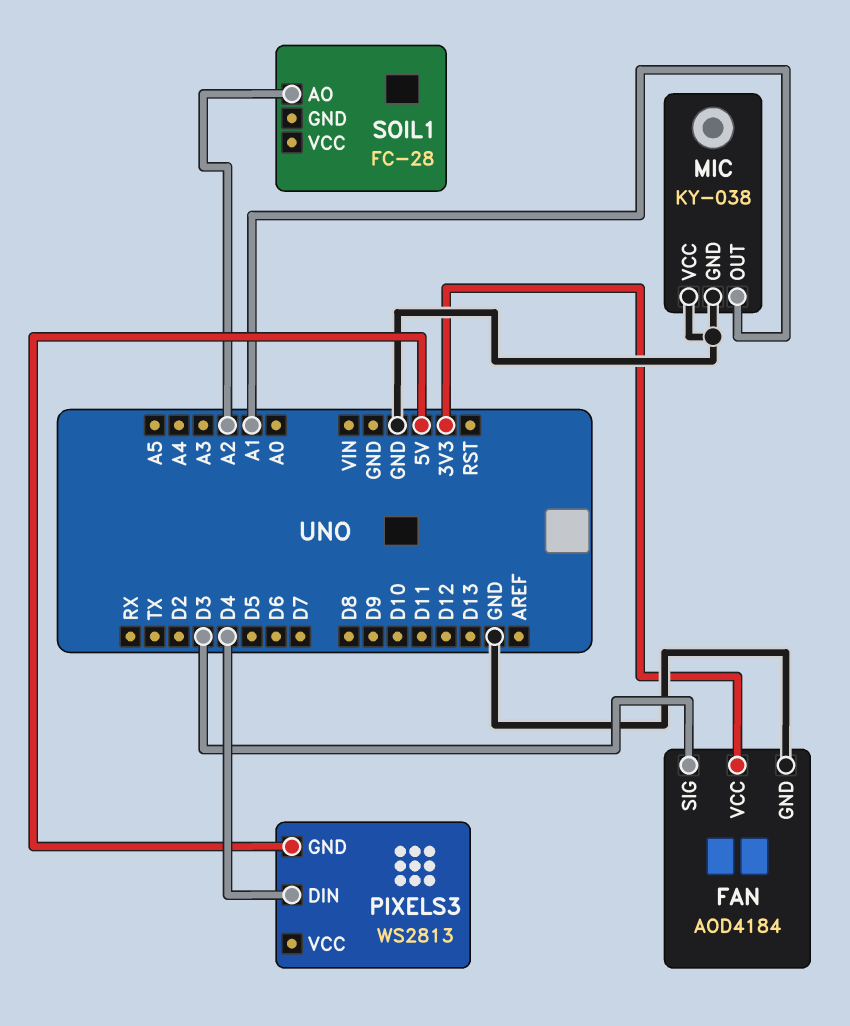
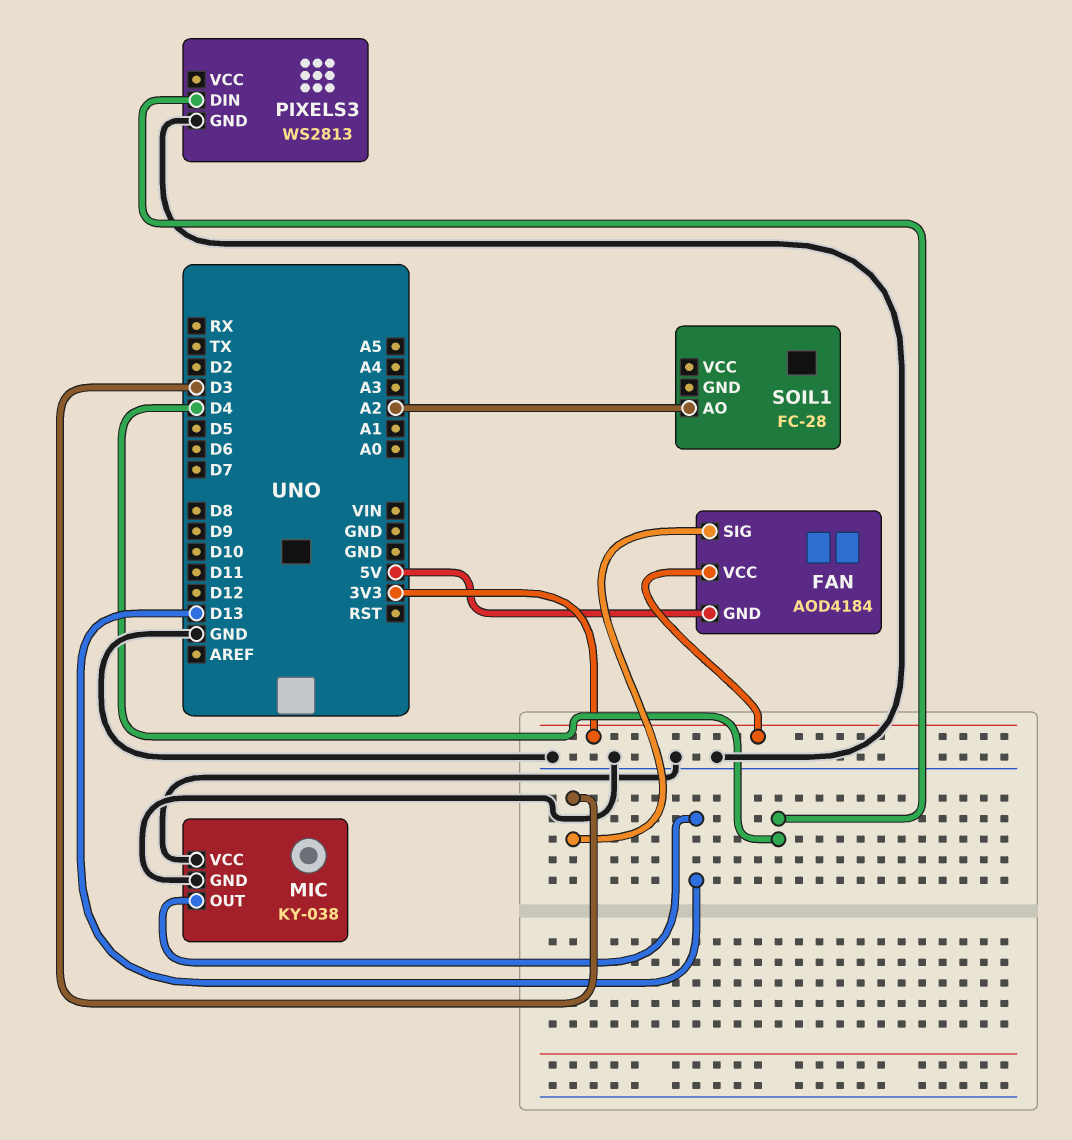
FAN pin GND: GND -> 5V
MIC pin OUT: A1 -> D13
PIXELS3 pin GND: 5V -> GND

